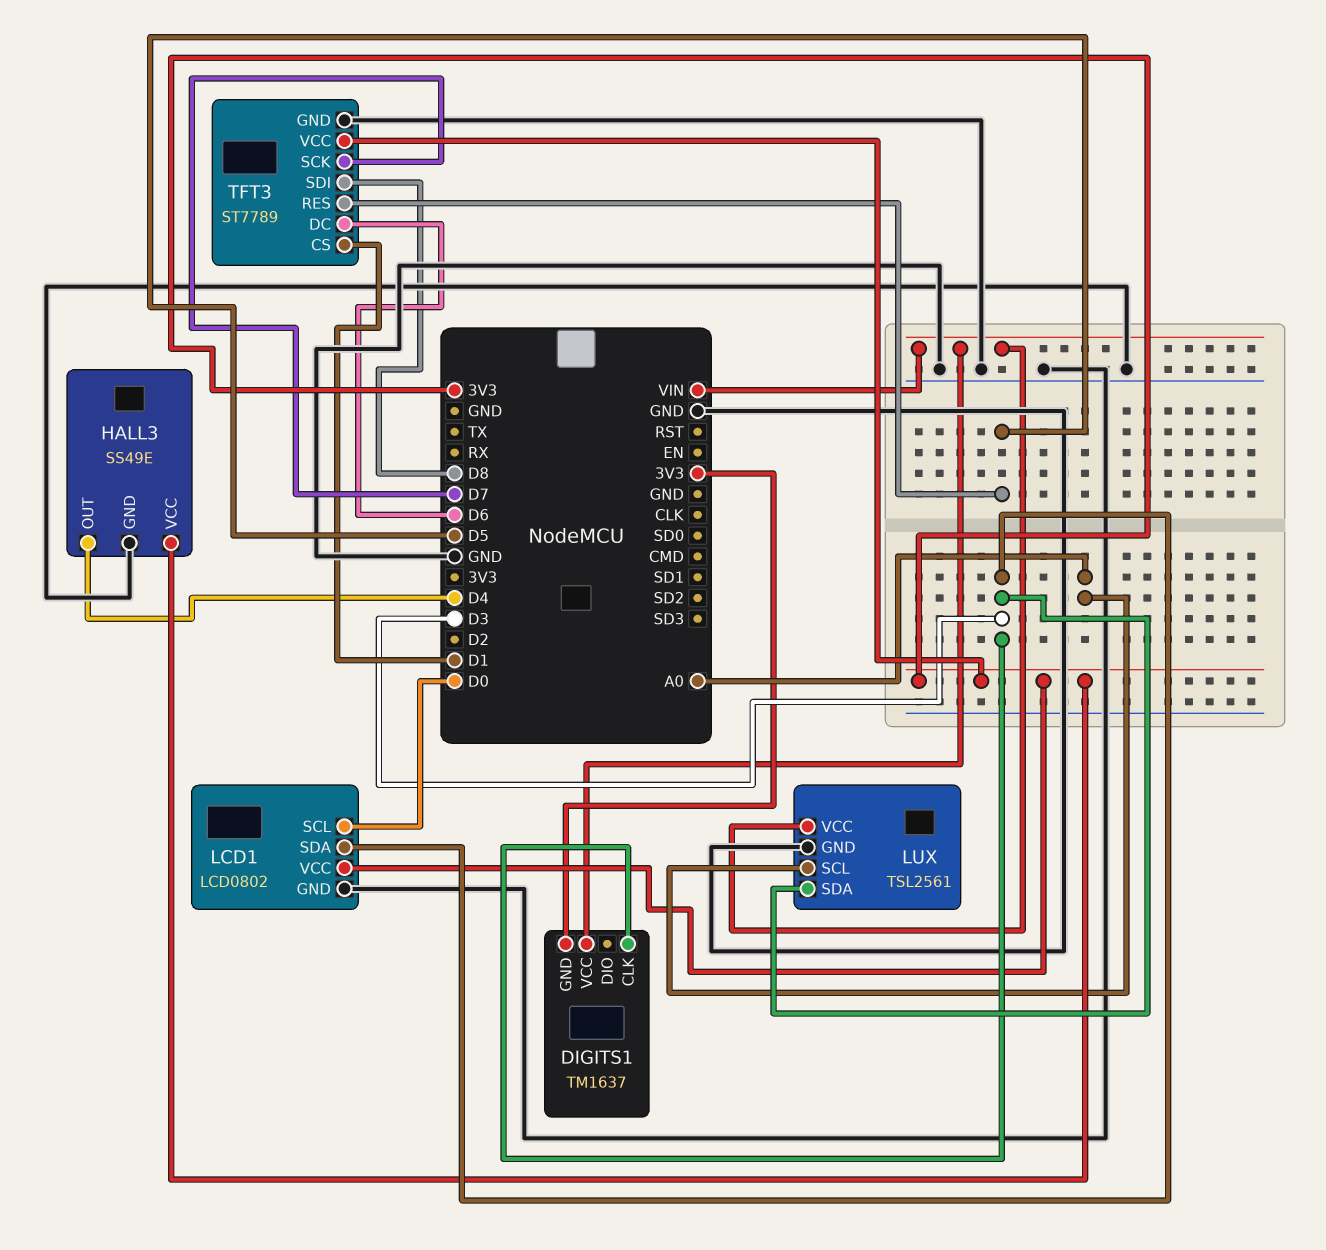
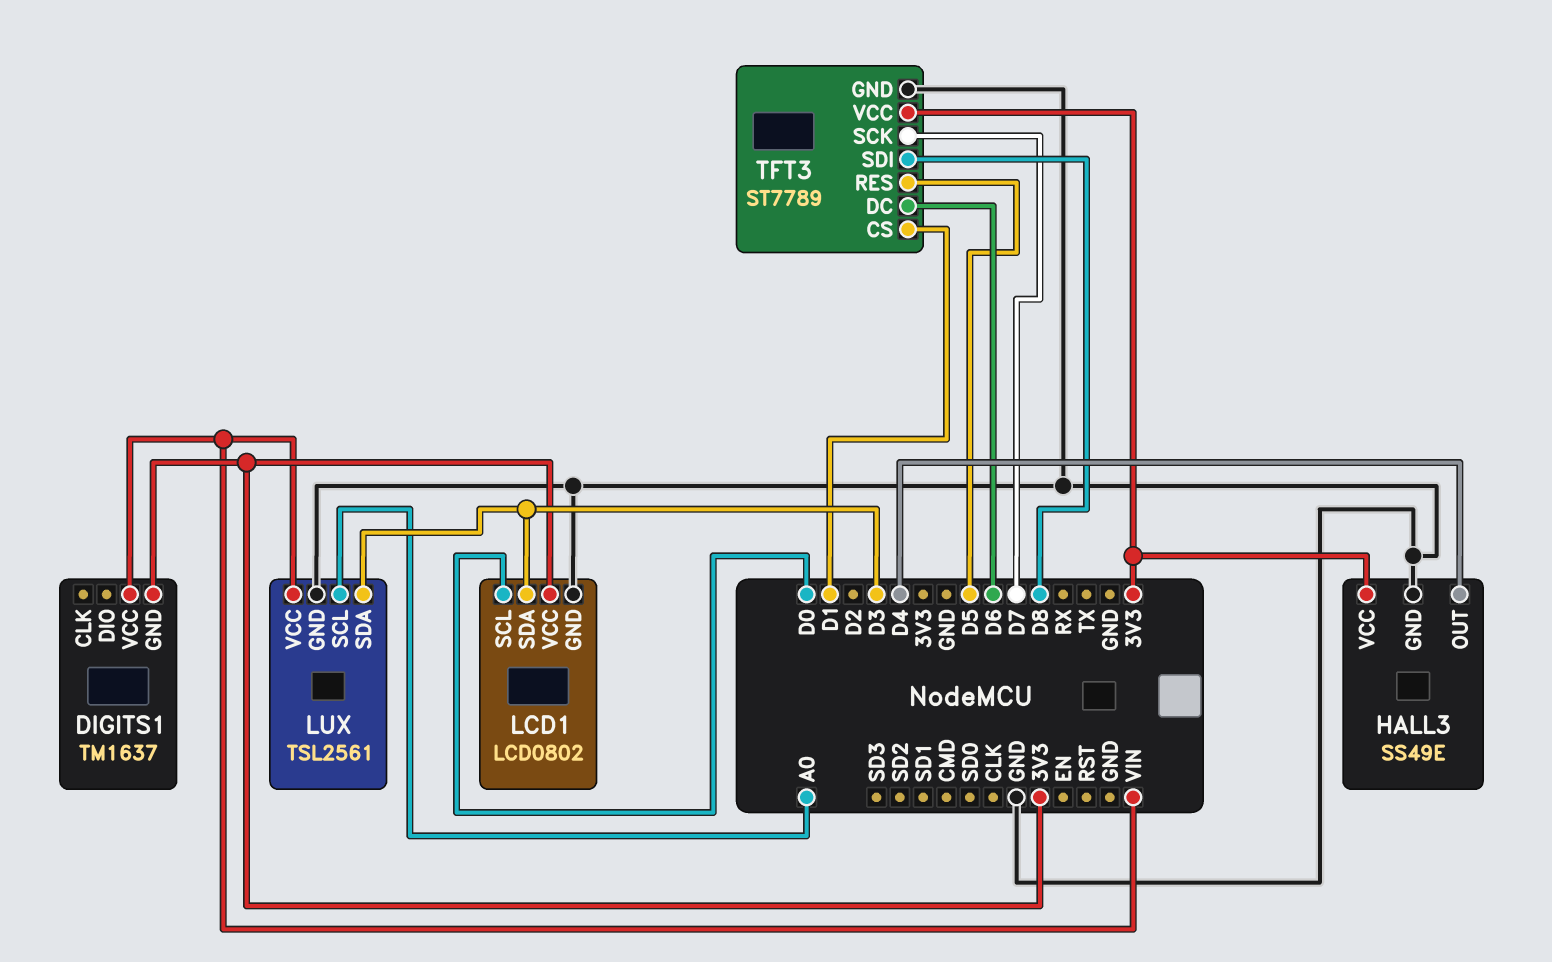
DIGITS1 pin CLK: D3 -> none

